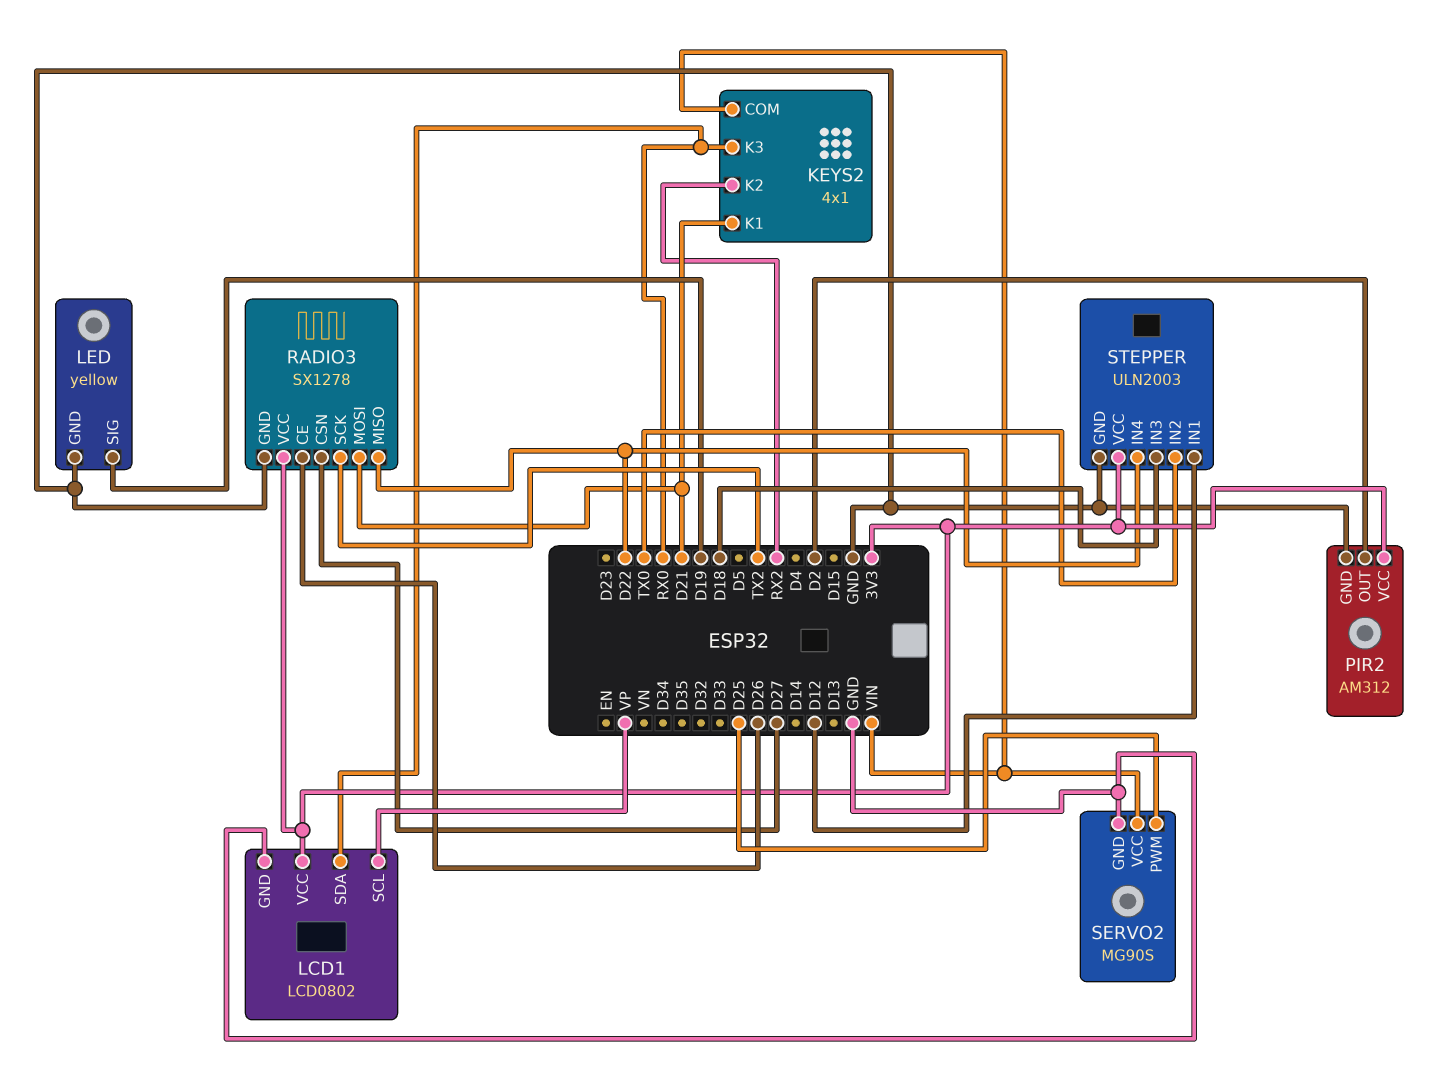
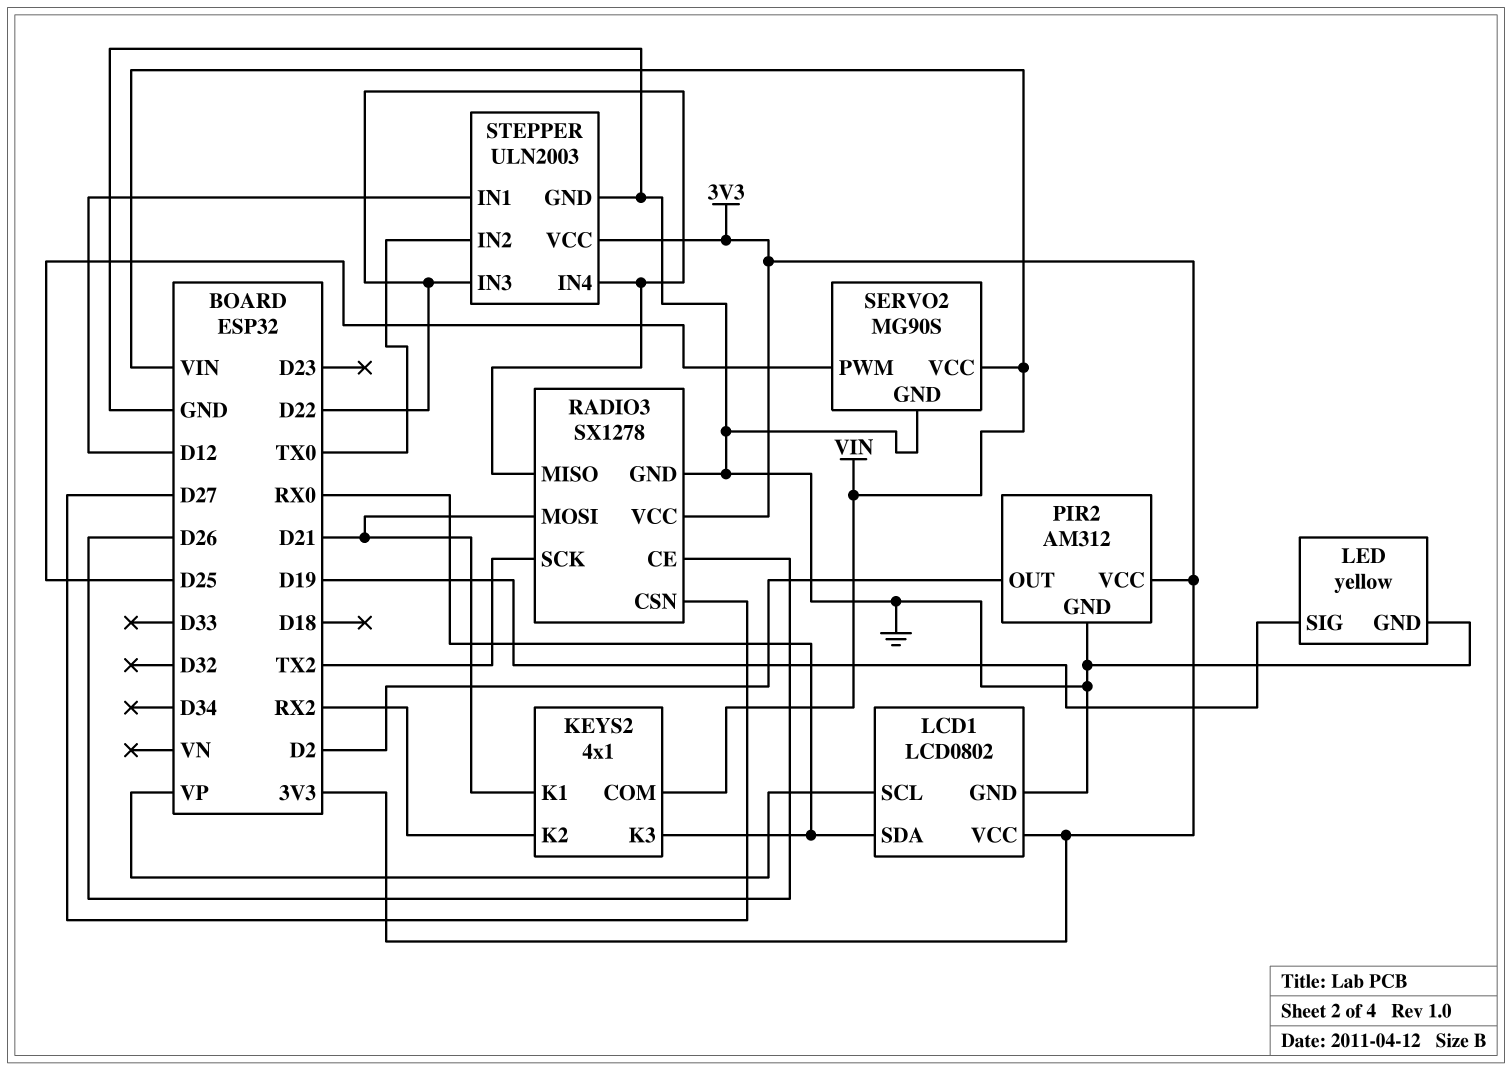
STEPPER pin IN3: D18 -> D22

